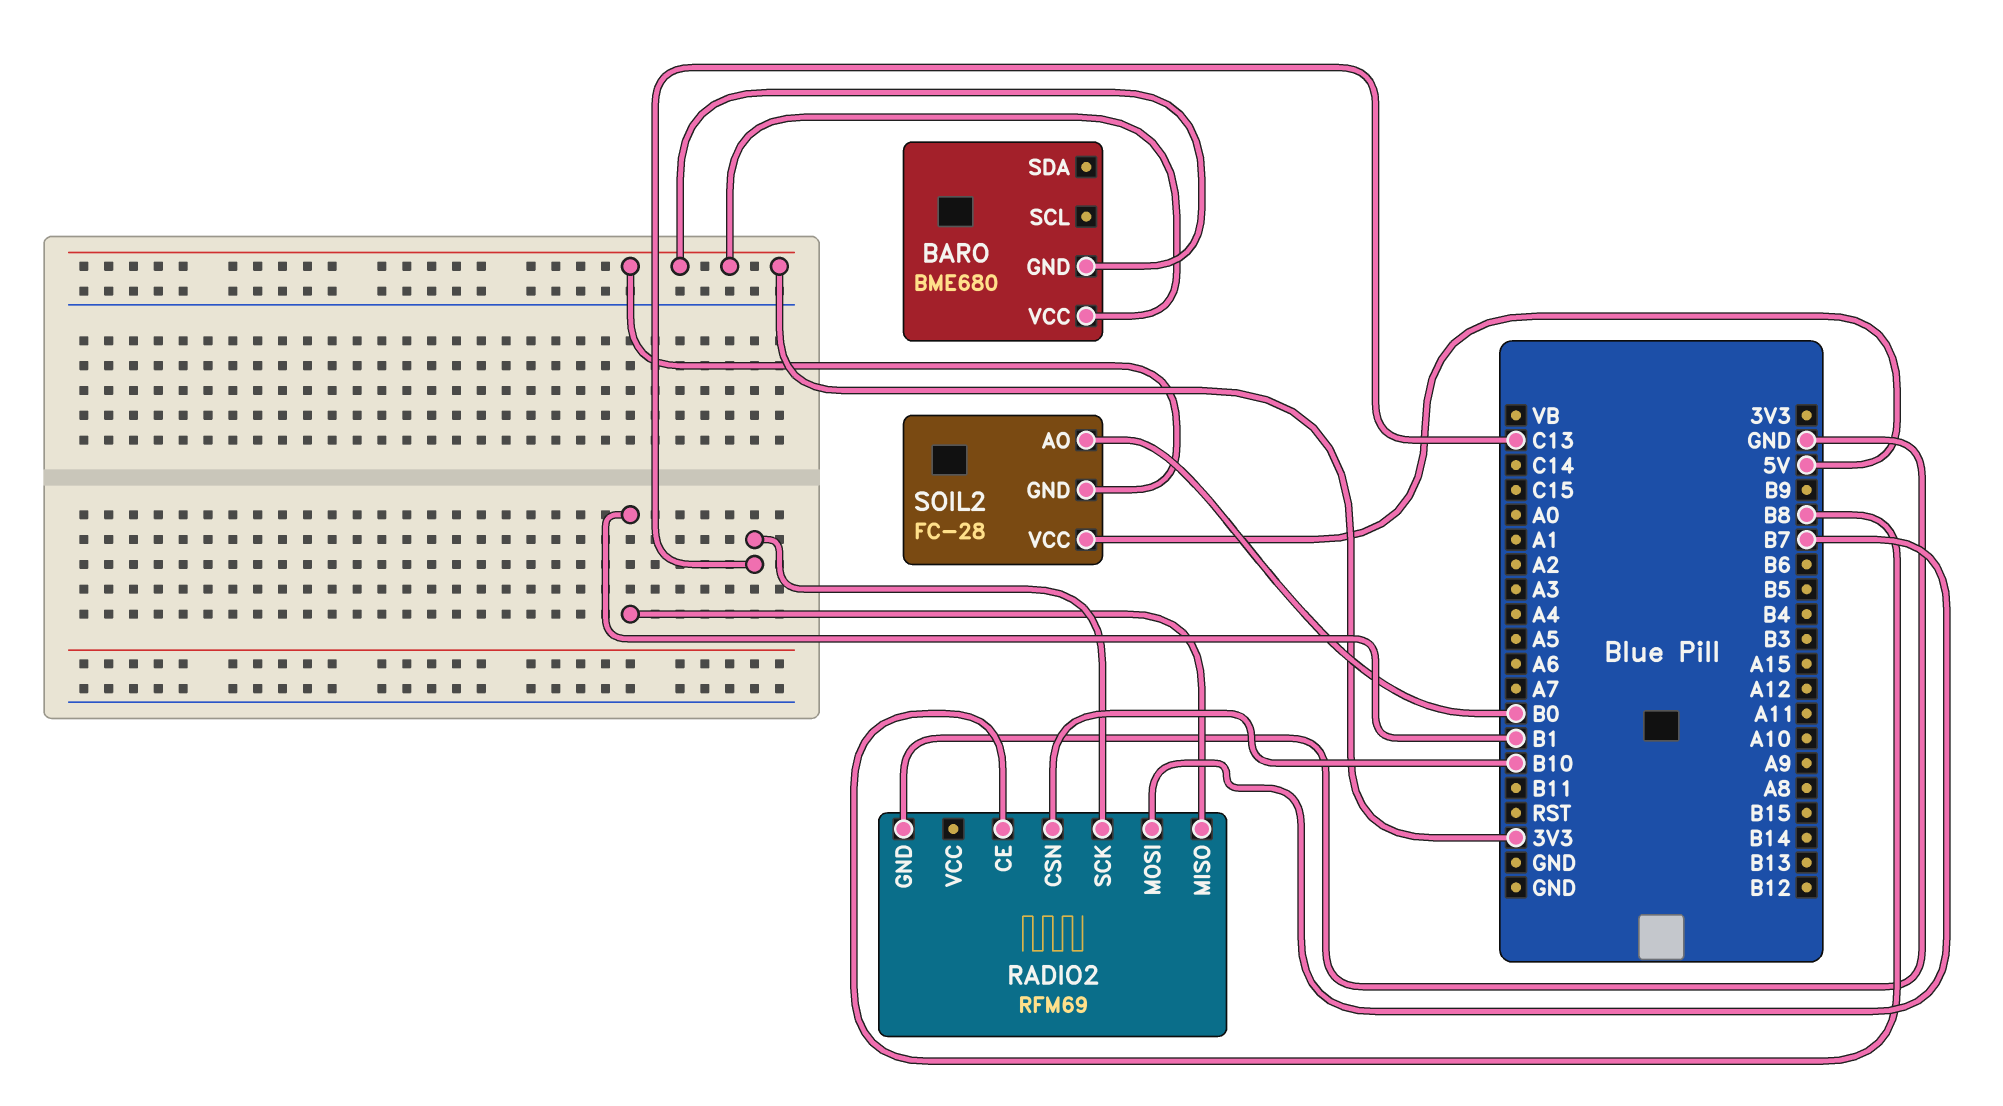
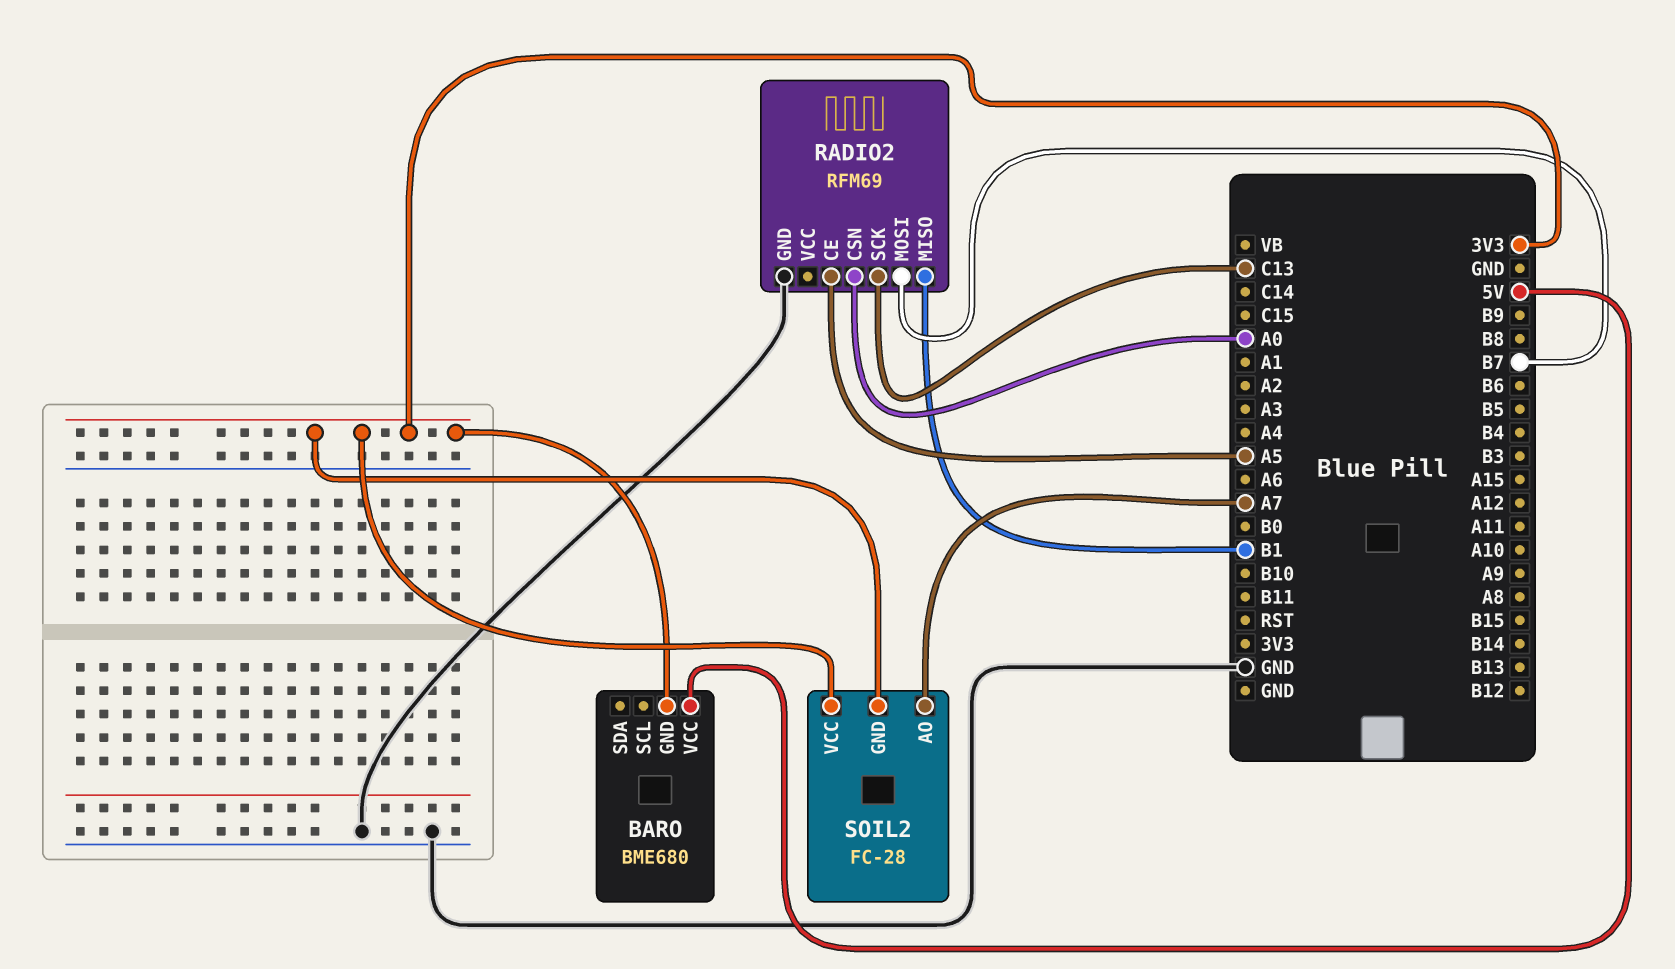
BARO pin VCC: 3V3 -> 5V
RADIO2 pin CE: B8 -> A5
RADIO2 pin CSN: B10 -> A0
SOIL2 pin AO: B0 -> A7
SOIL2 pin VCC: 5V -> 3V3

